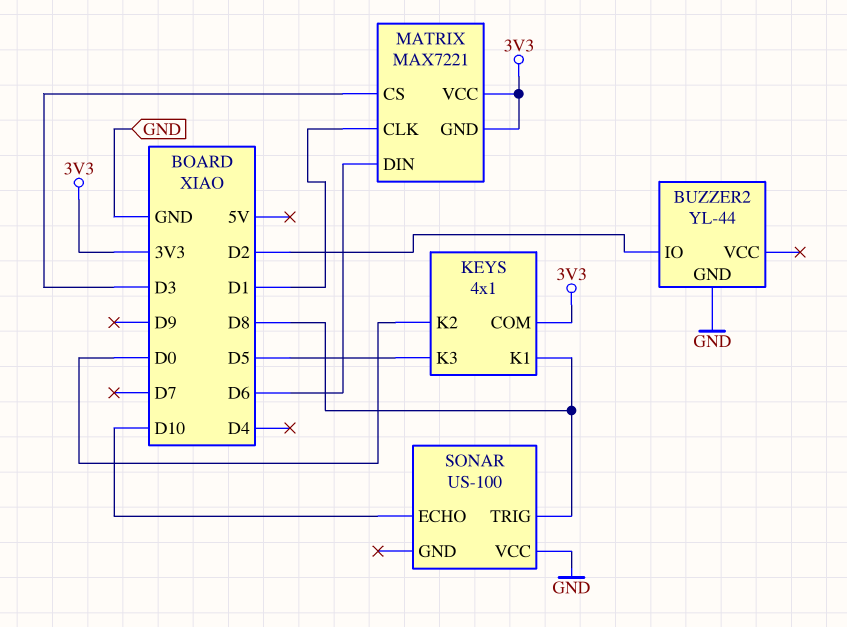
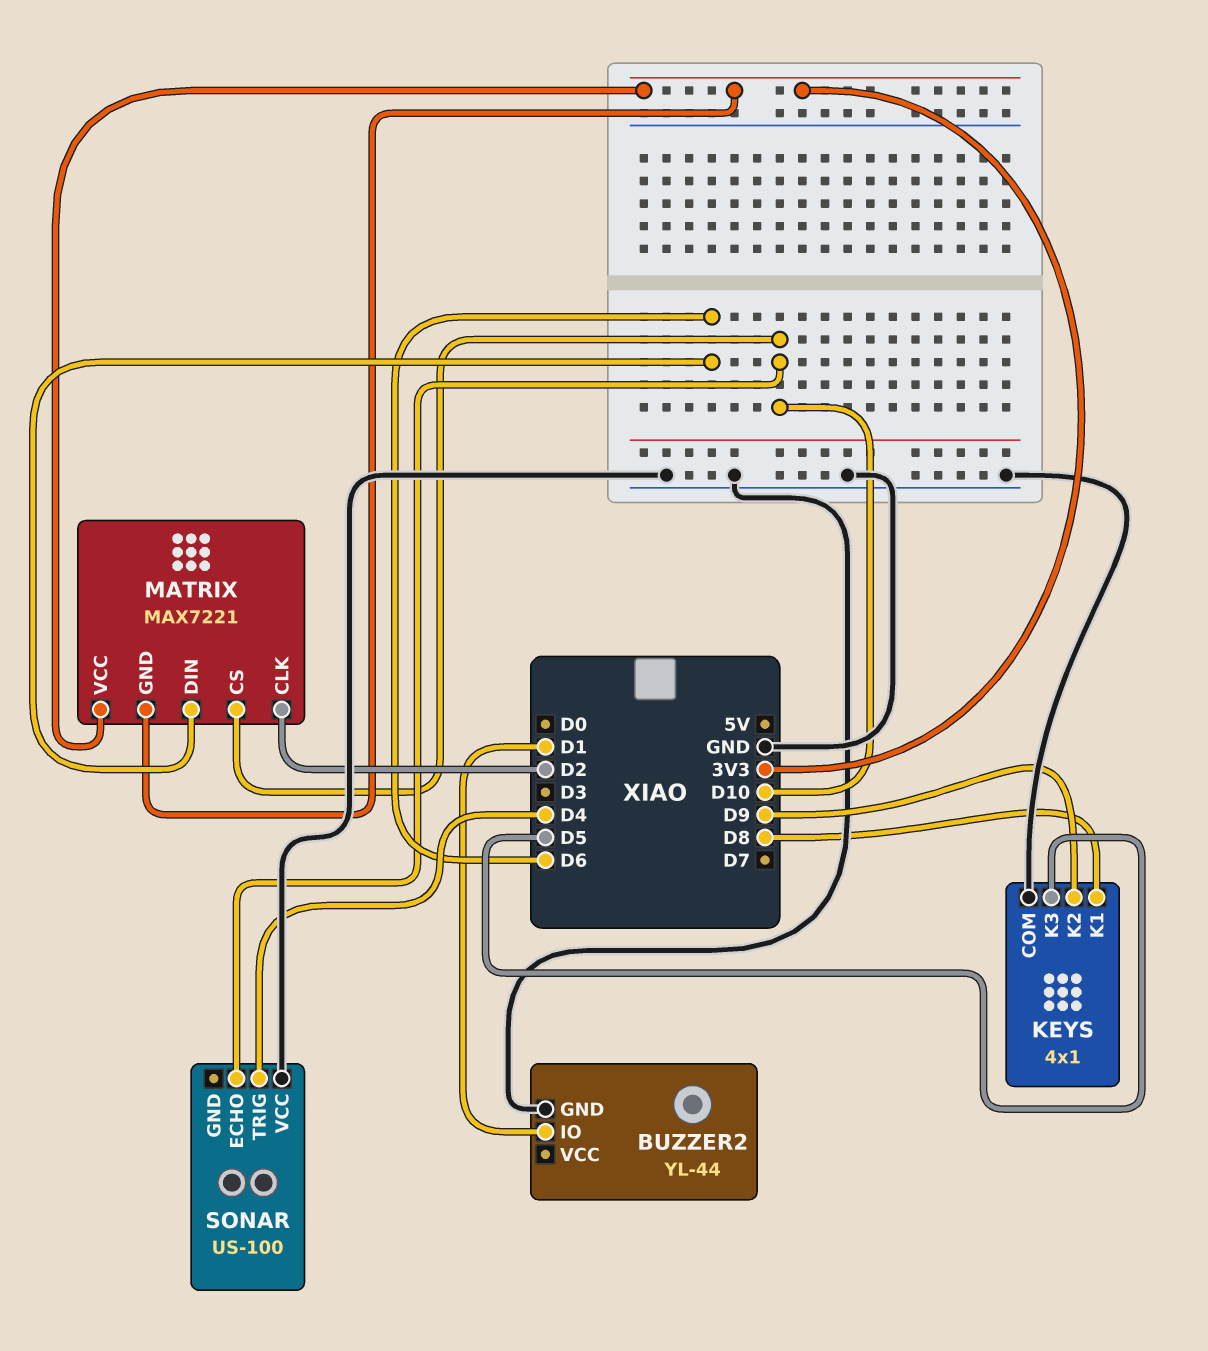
BUZZER2 pin IO: D2 -> D1
KEYS pin COM: 3V3 -> GND
KEYS pin K2: D0 -> D9
MATRIX pin CLK: D1 -> D2
MATRIX pin CS: D3 -> D10
SONAR pin TRIG: D8 -> D4

